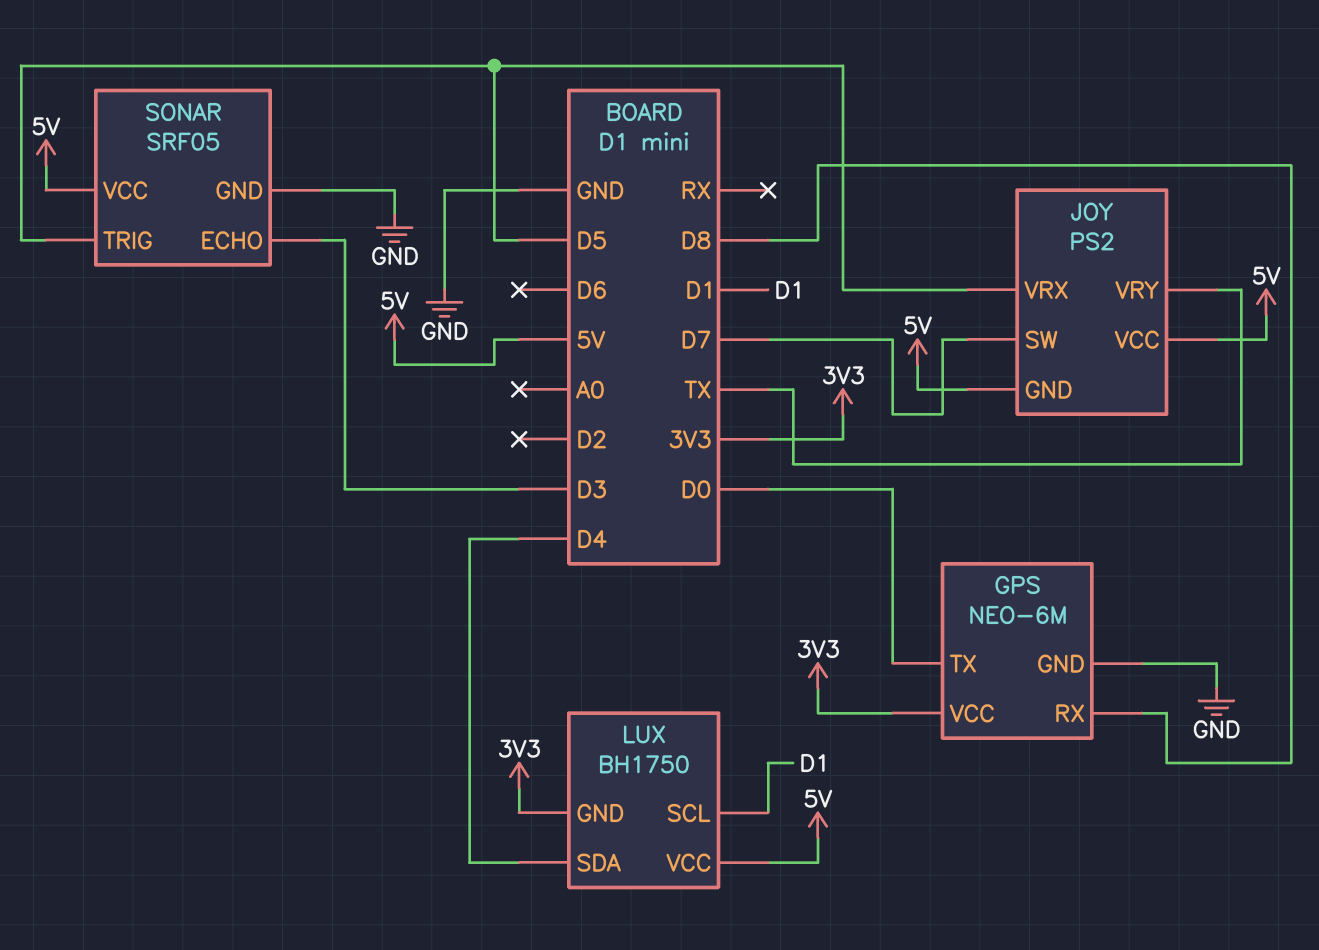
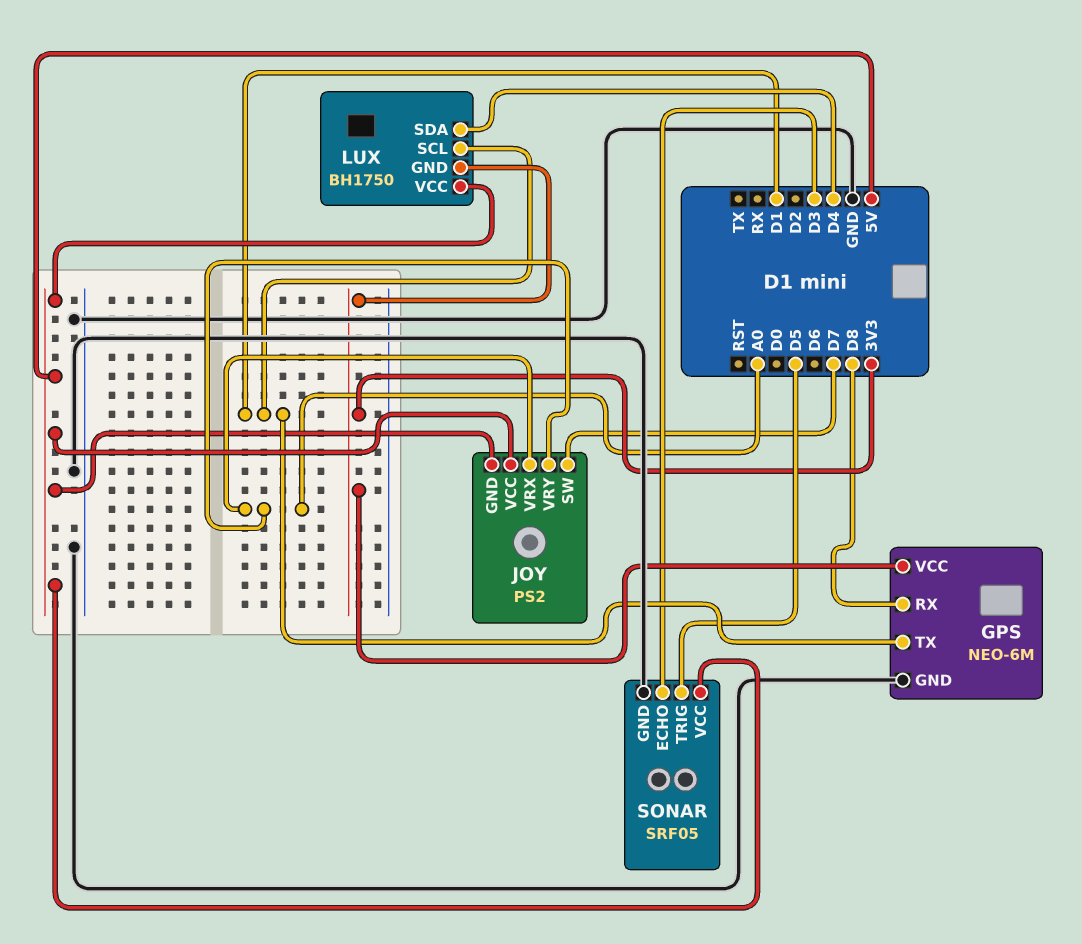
GPS pin TX: D0 -> D1
JOY pin VRX: D5 -> A0
JOY pin VRY: TX -> A0

